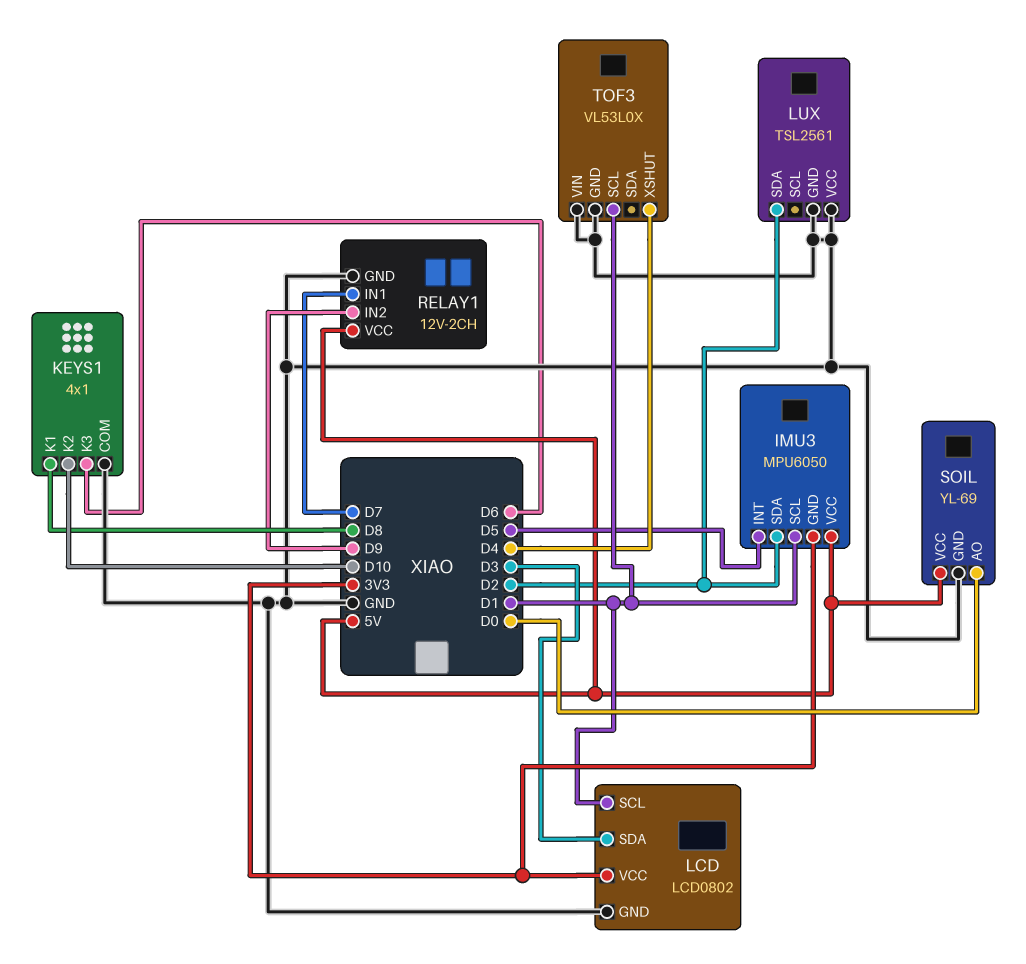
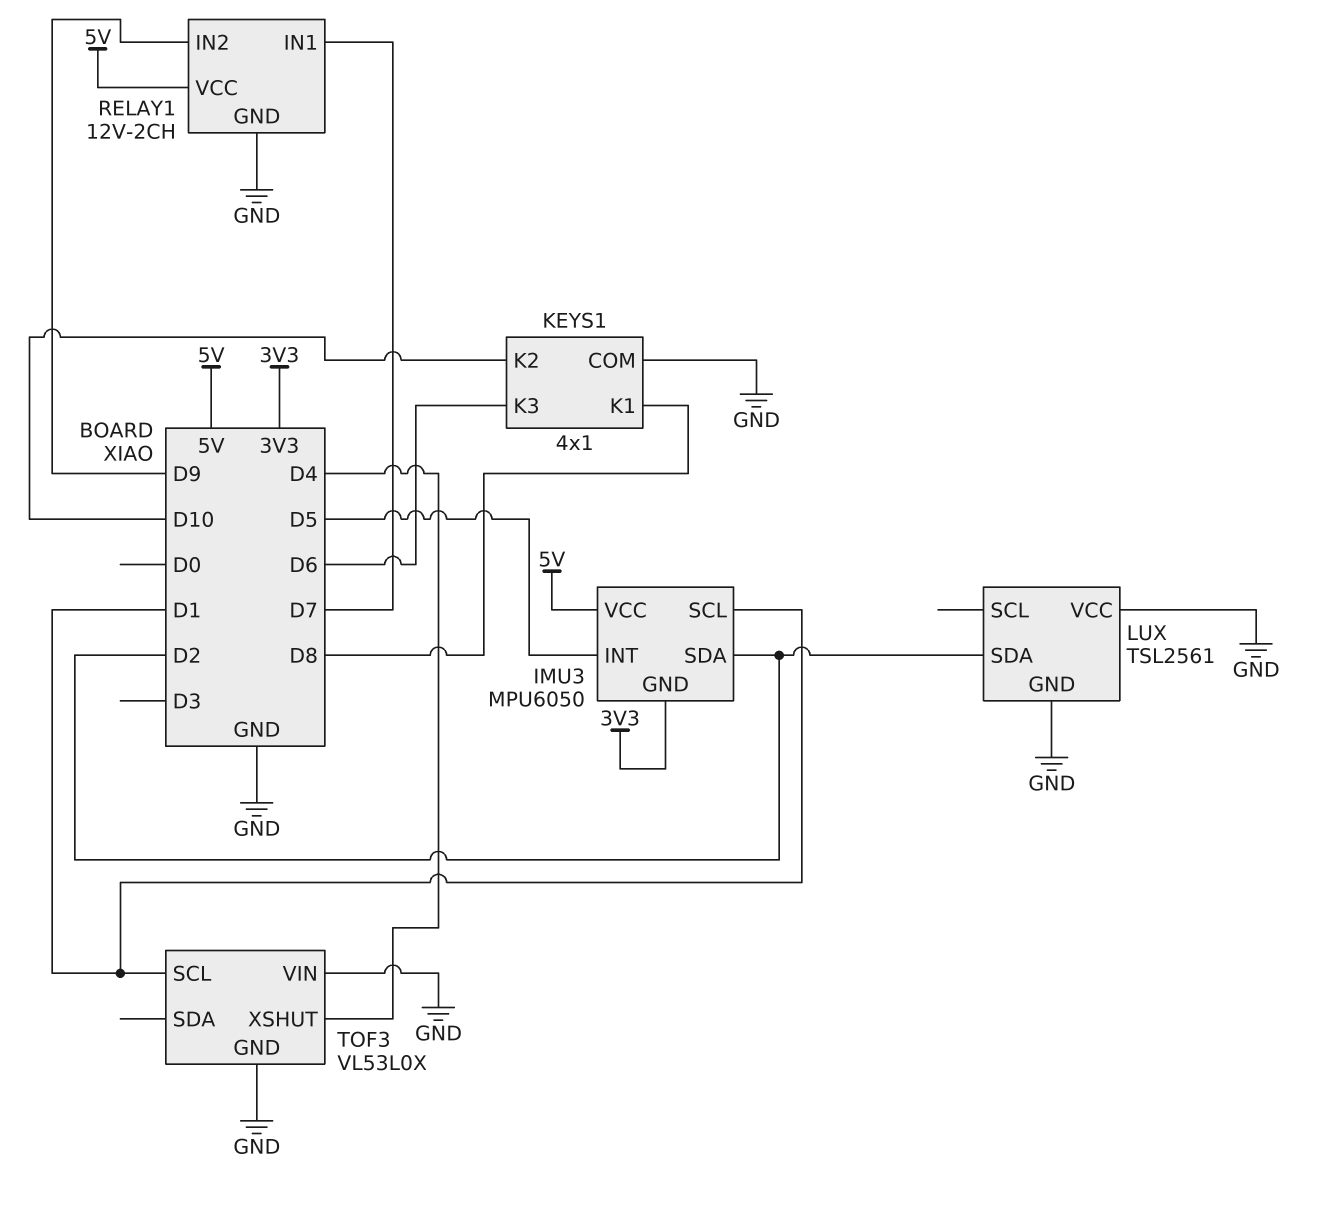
LCD: LCD0802 -> none
LCD pin GND: GND -> none
LCD pin SCL: D1 -> none
LCD pin SDA: D3 -> none
LCD pin VCC: 3V3 -> none
SOIL: YL-69 -> none
SOIL pin AO: D0 -> none
SOIL pin GND: GND -> none
SOIL pin VCC: 5V -> none

